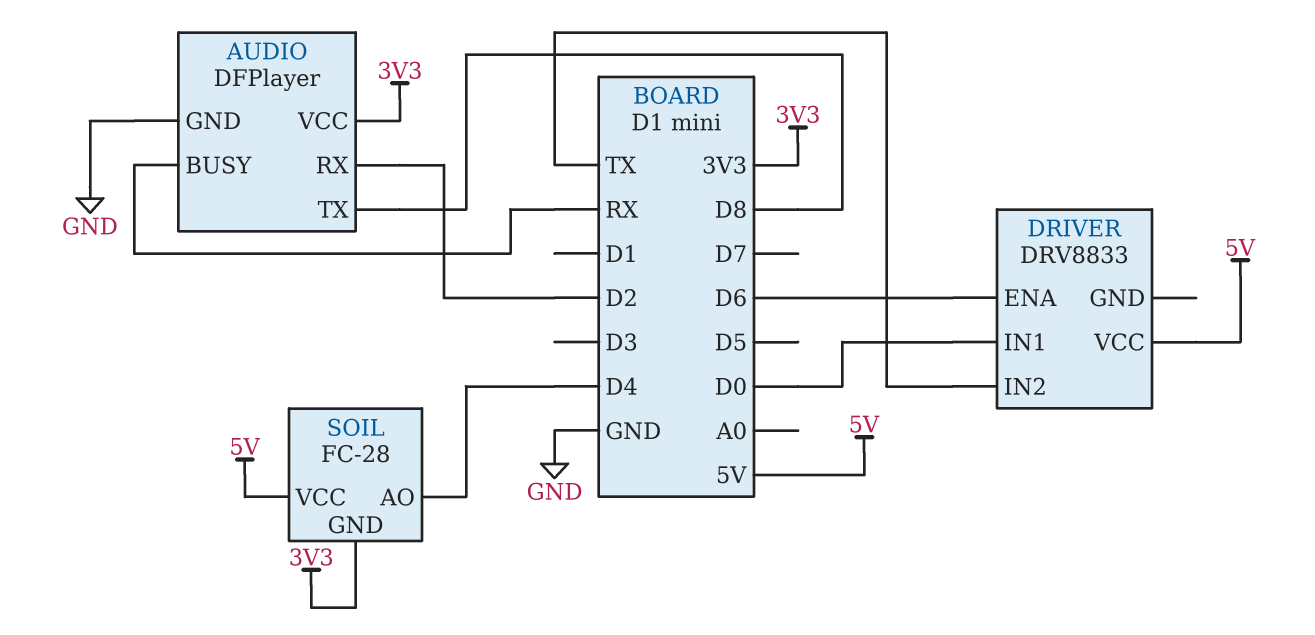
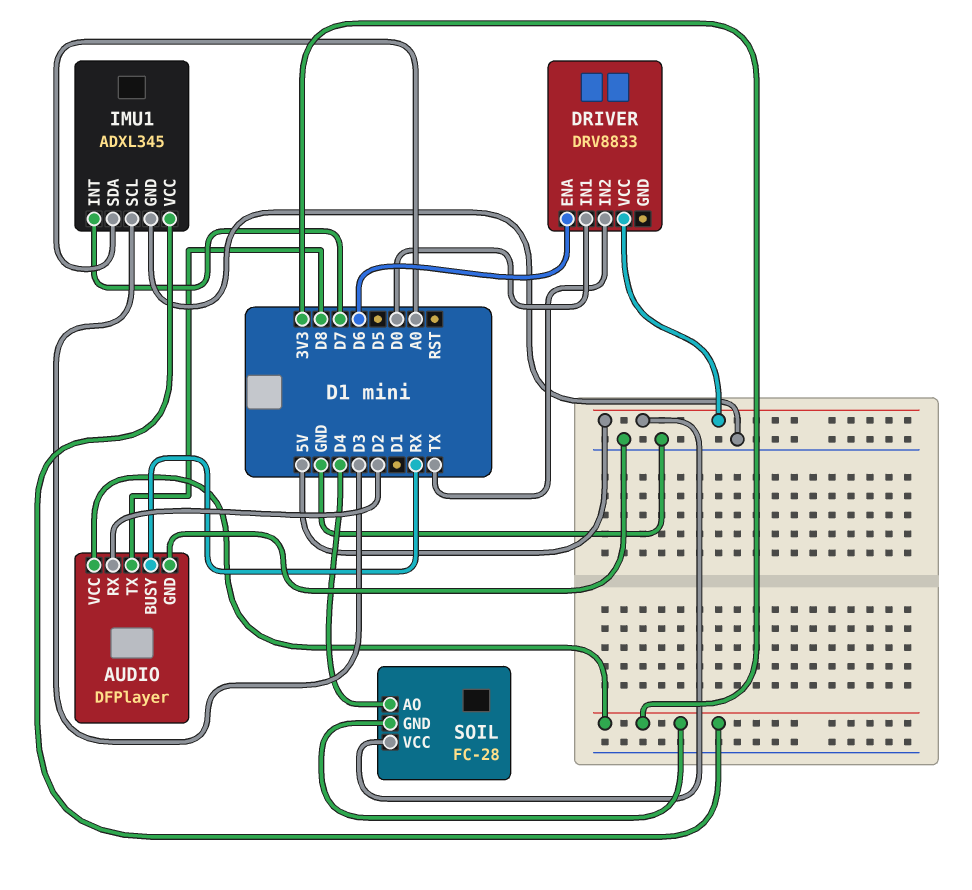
IMU1: none -> ADXL345
IMU1 pin GND: none -> GND
IMU1 pin INT: none -> D7
IMU1 pin SCL: none -> D3
IMU1 pin SDA: none -> A0
IMU1 pin VCC: none -> 3V3

